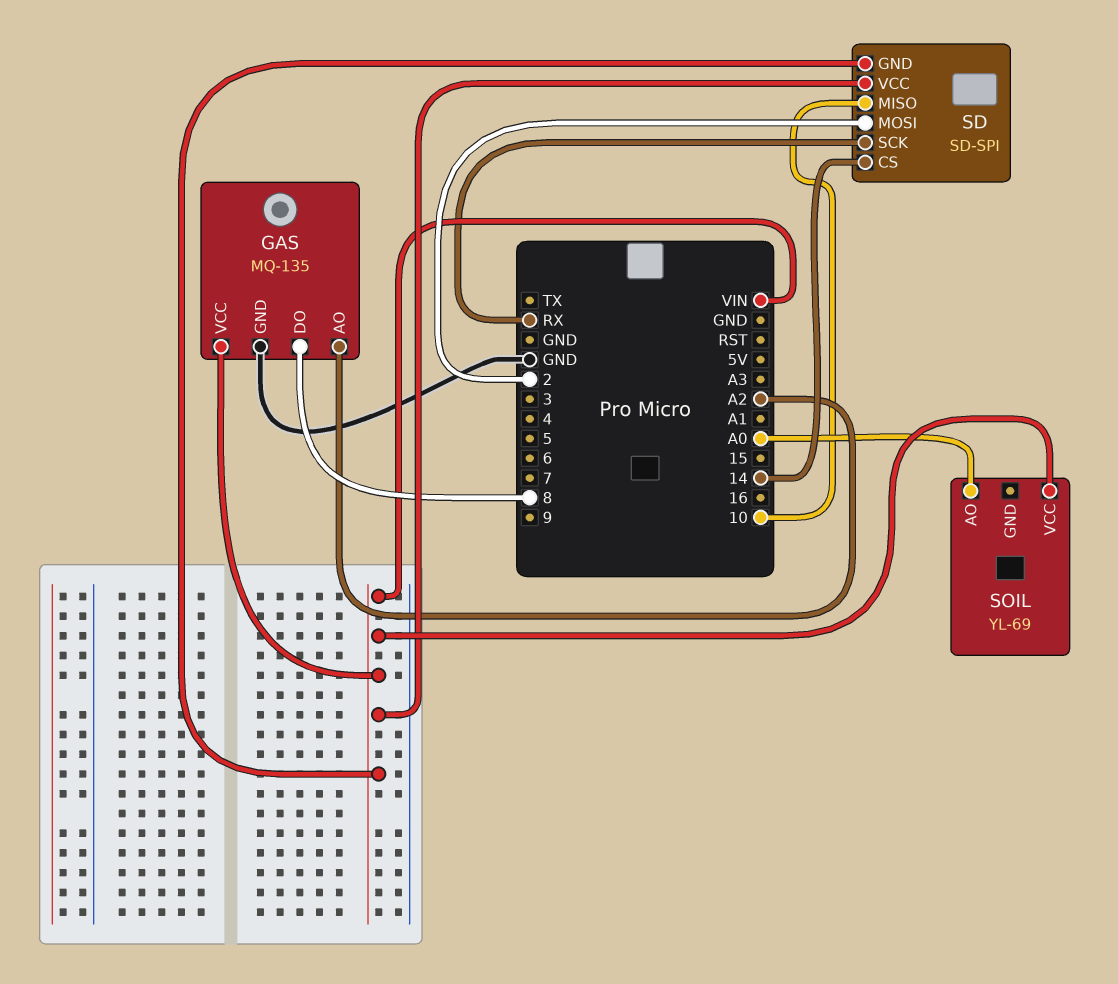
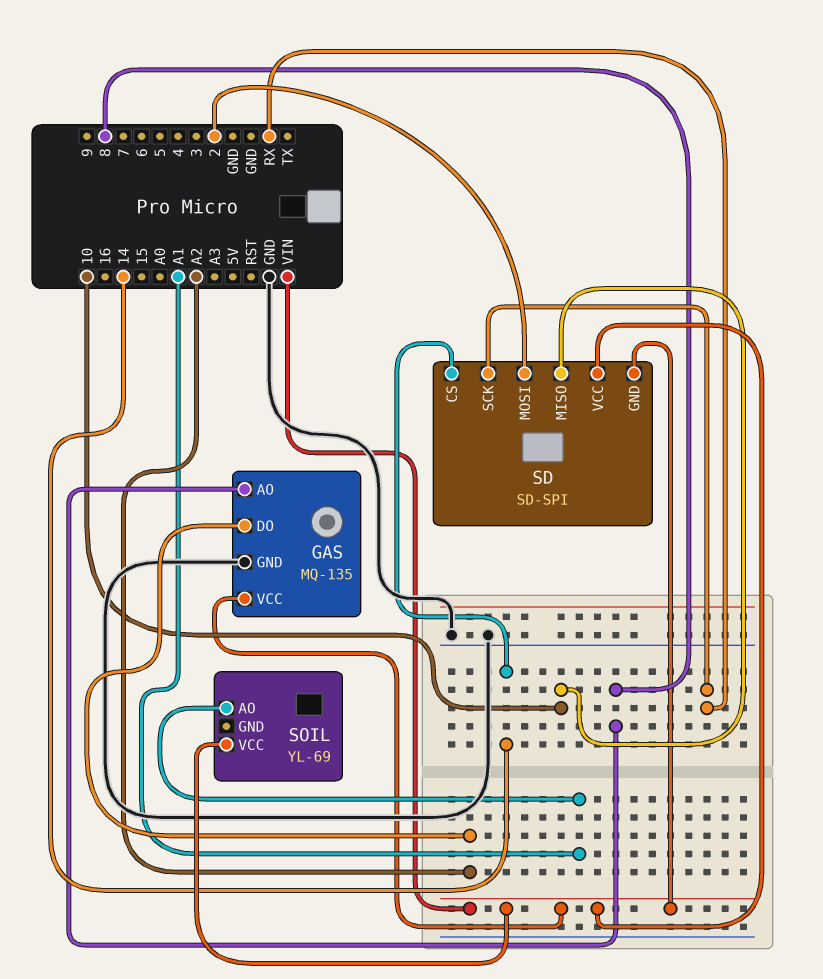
GAS pin AO: A2 -> 8
GAS pin DO: 8 -> A2
SOIL pin AO: A0 -> A1

